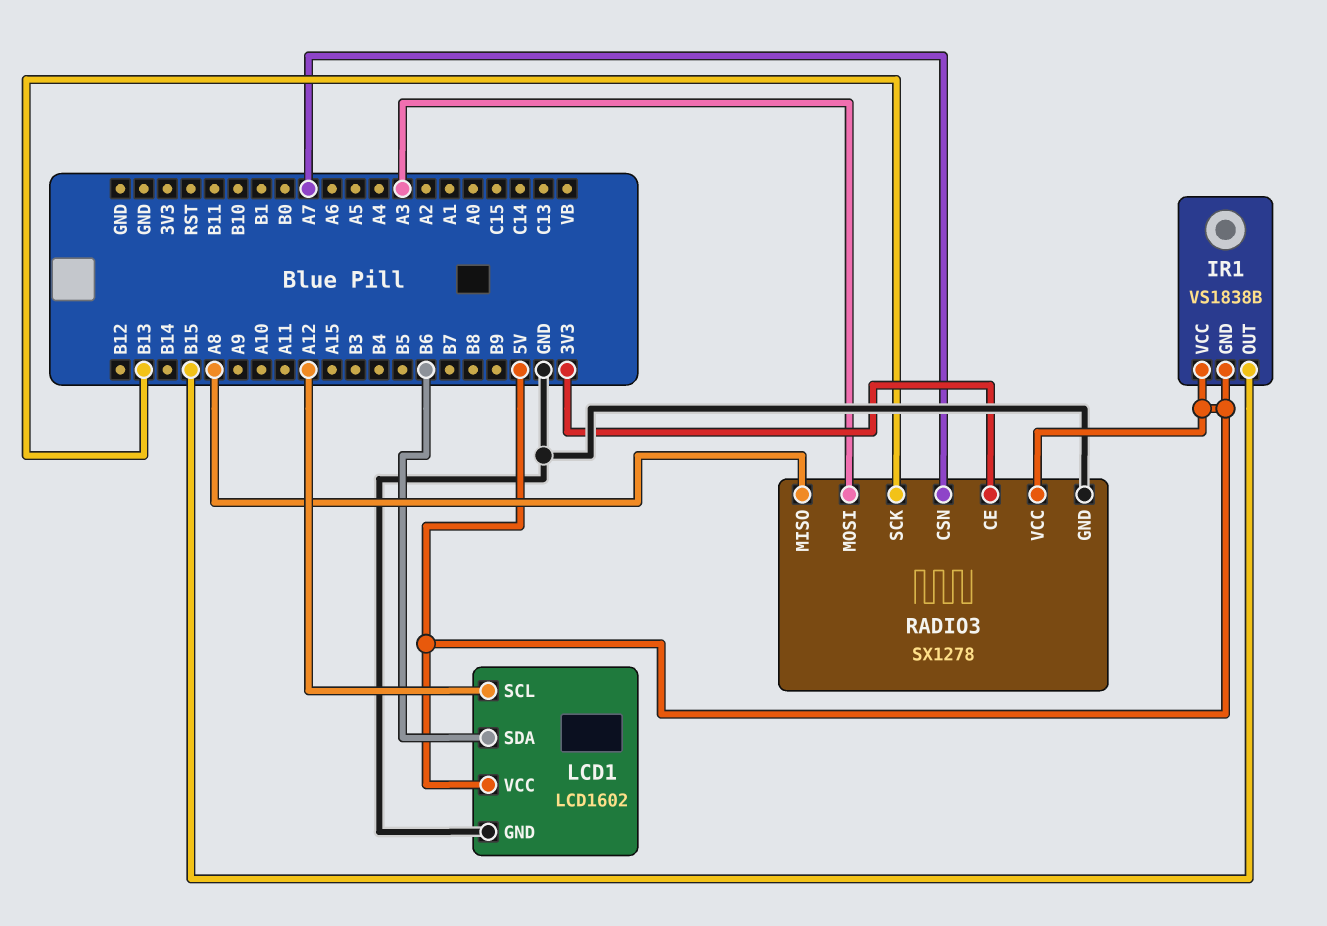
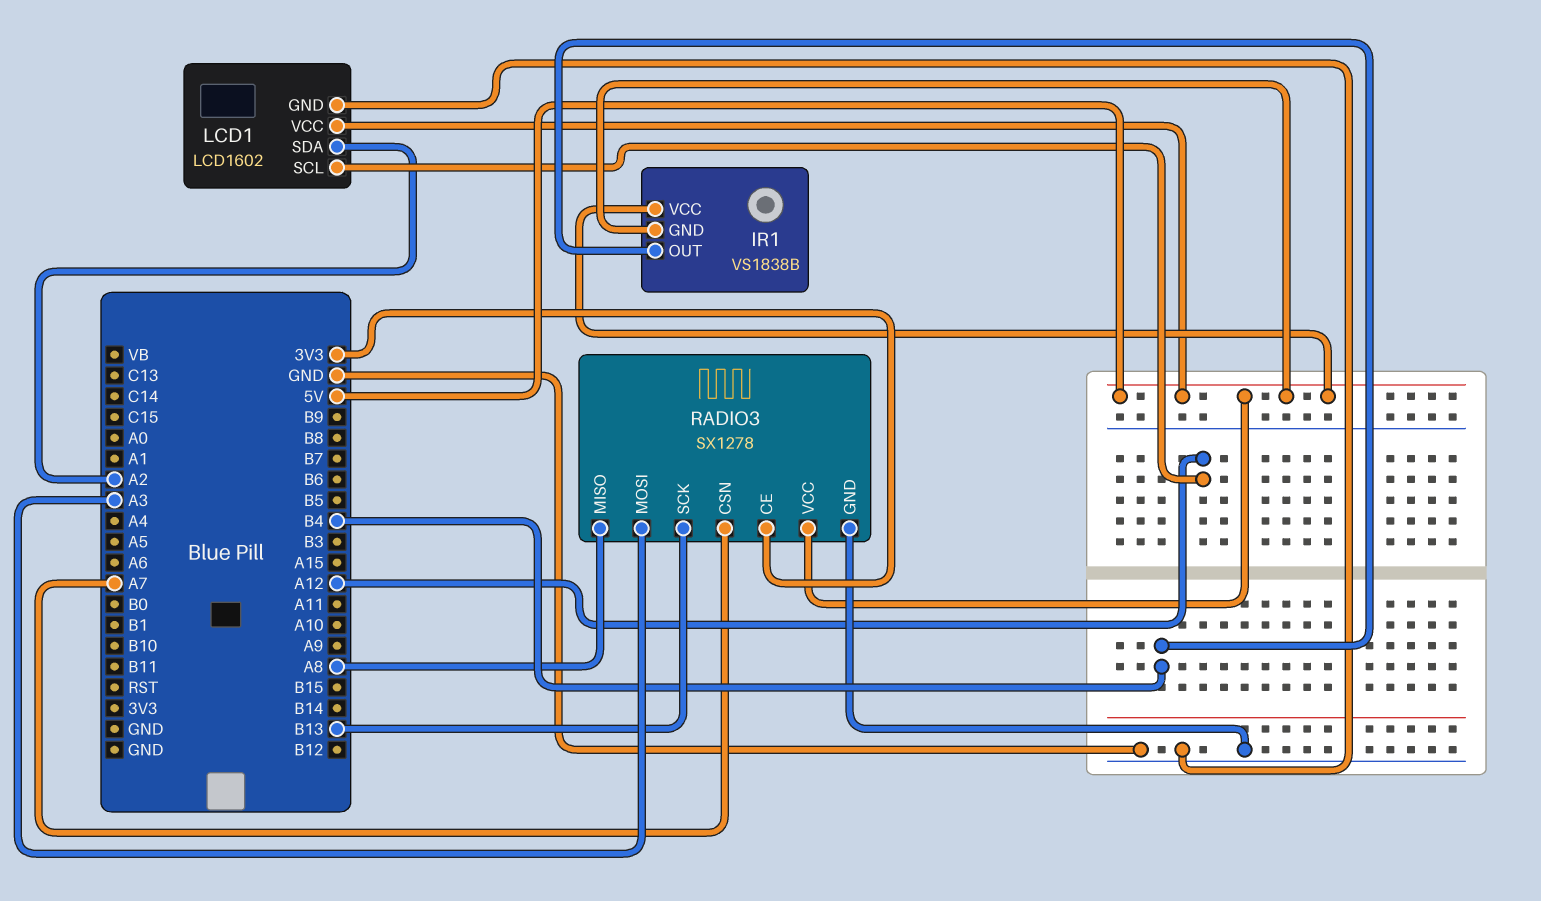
IR1 pin OUT: B15 -> B4
LCD1 pin SDA: B6 -> A2

